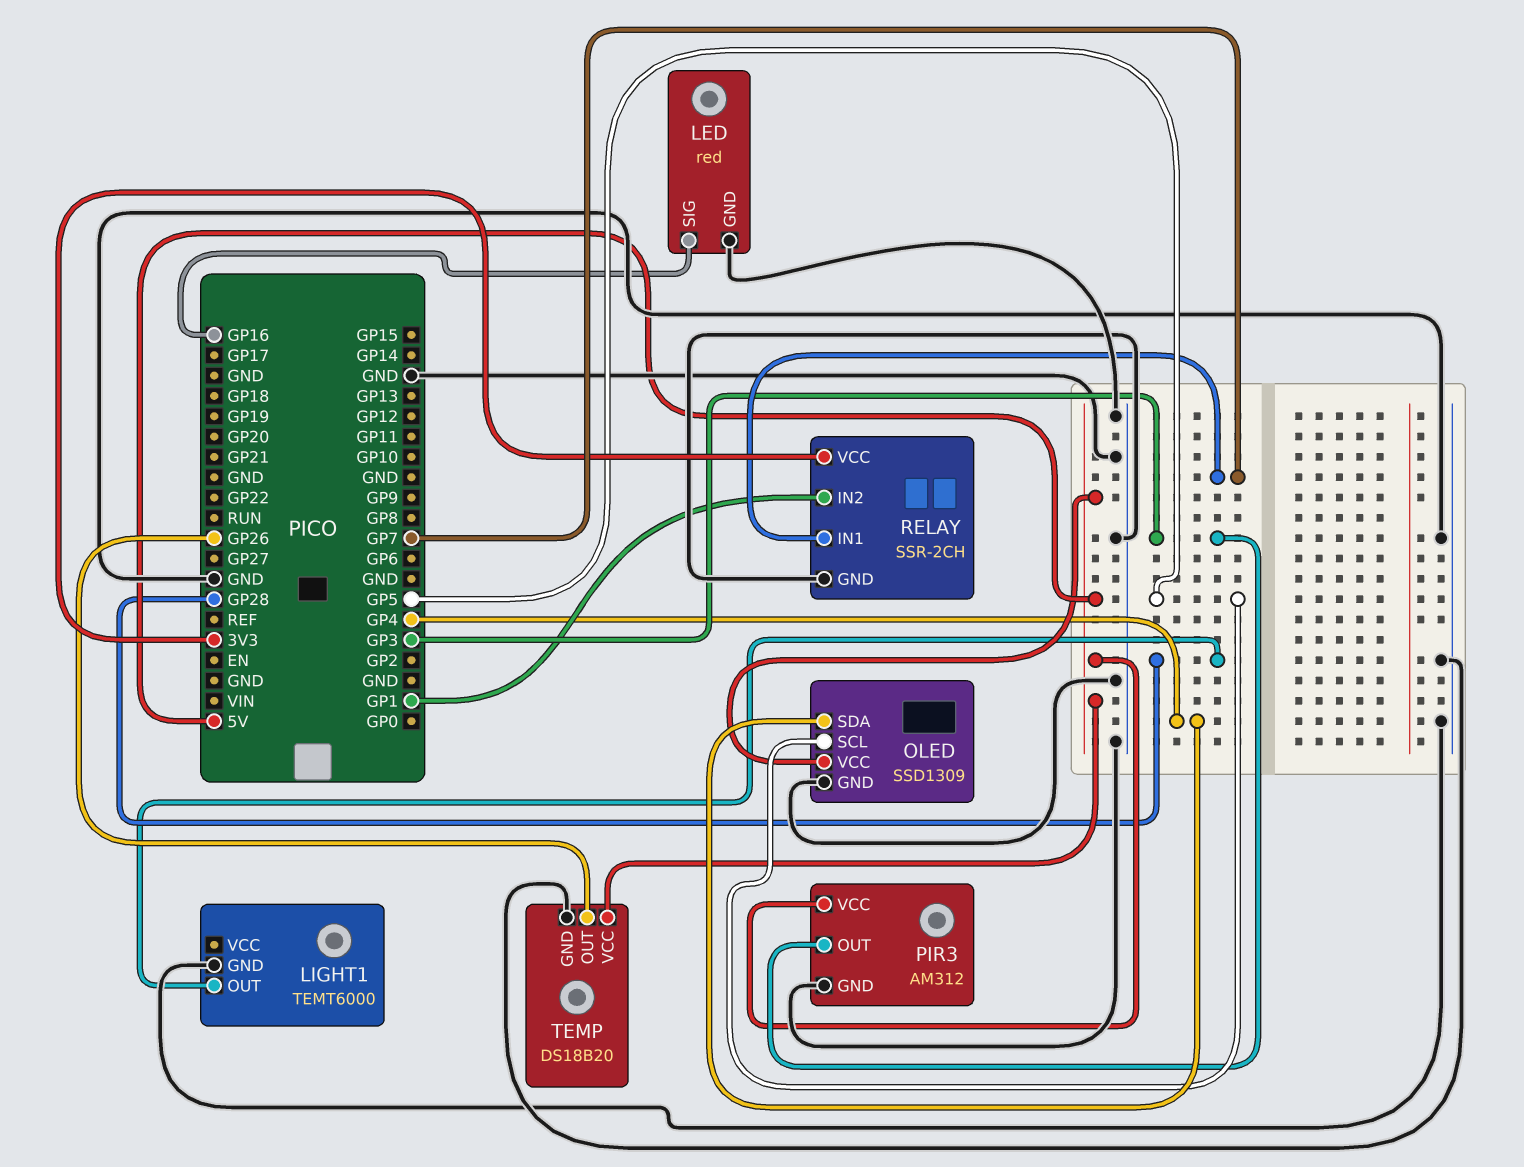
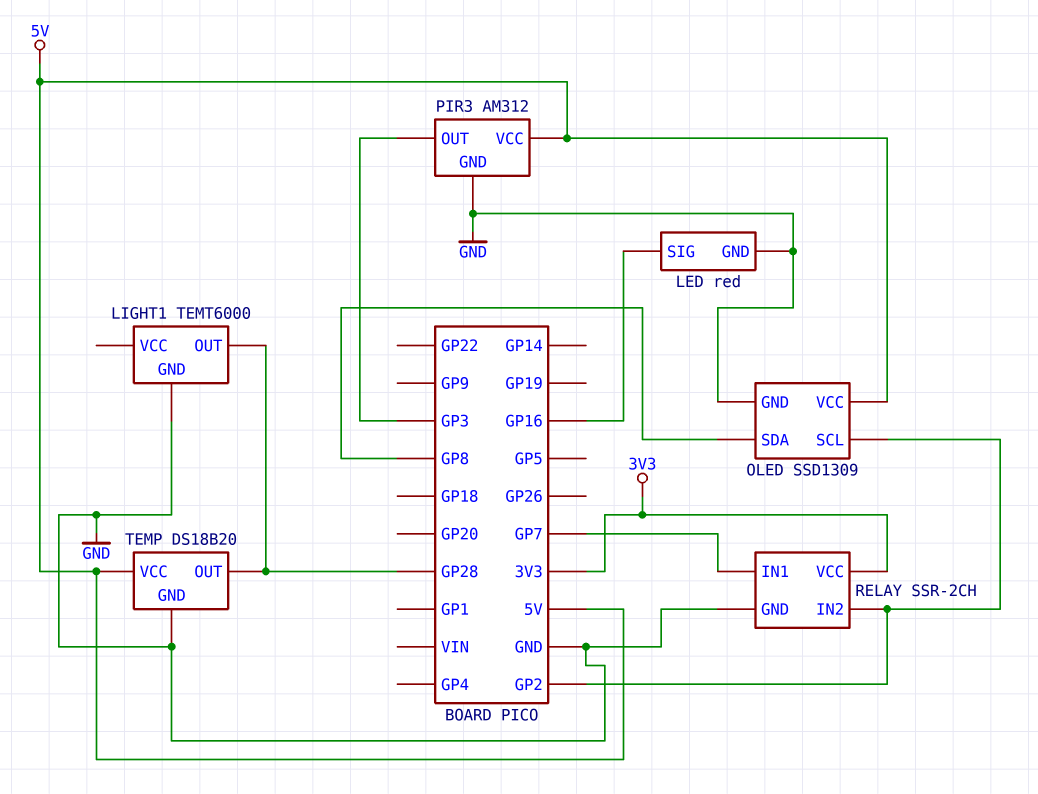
OLED pin SCL: GP5 -> GP2
OLED pin SDA: GP4 -> GP8
RELAY pin IN2: GP1 -> GP2
TEMP pin OUT: GP26 -> GP28

